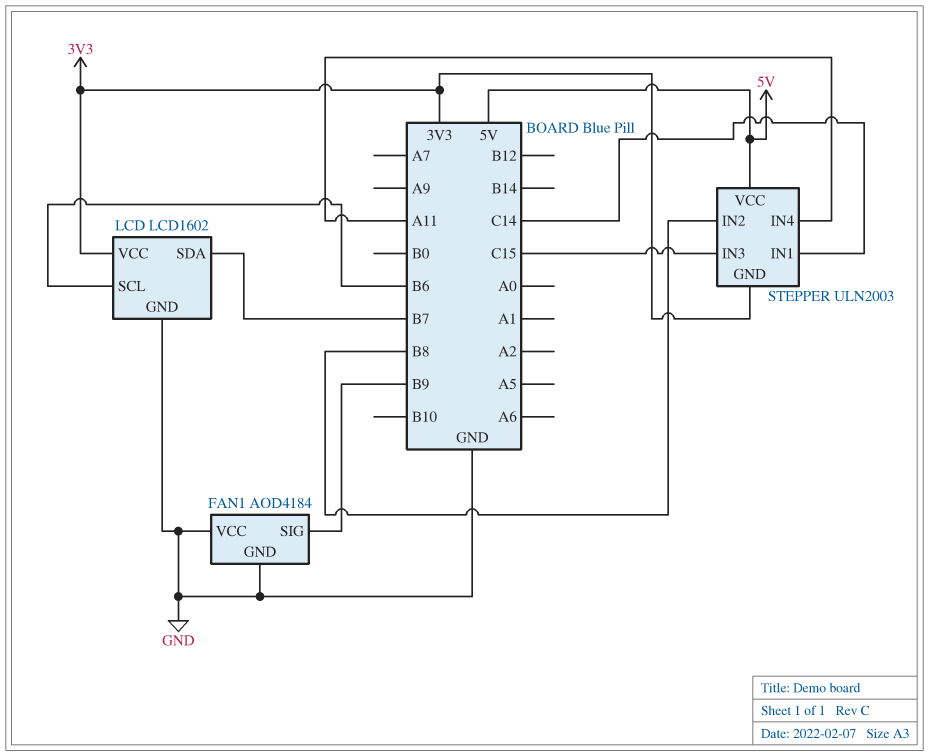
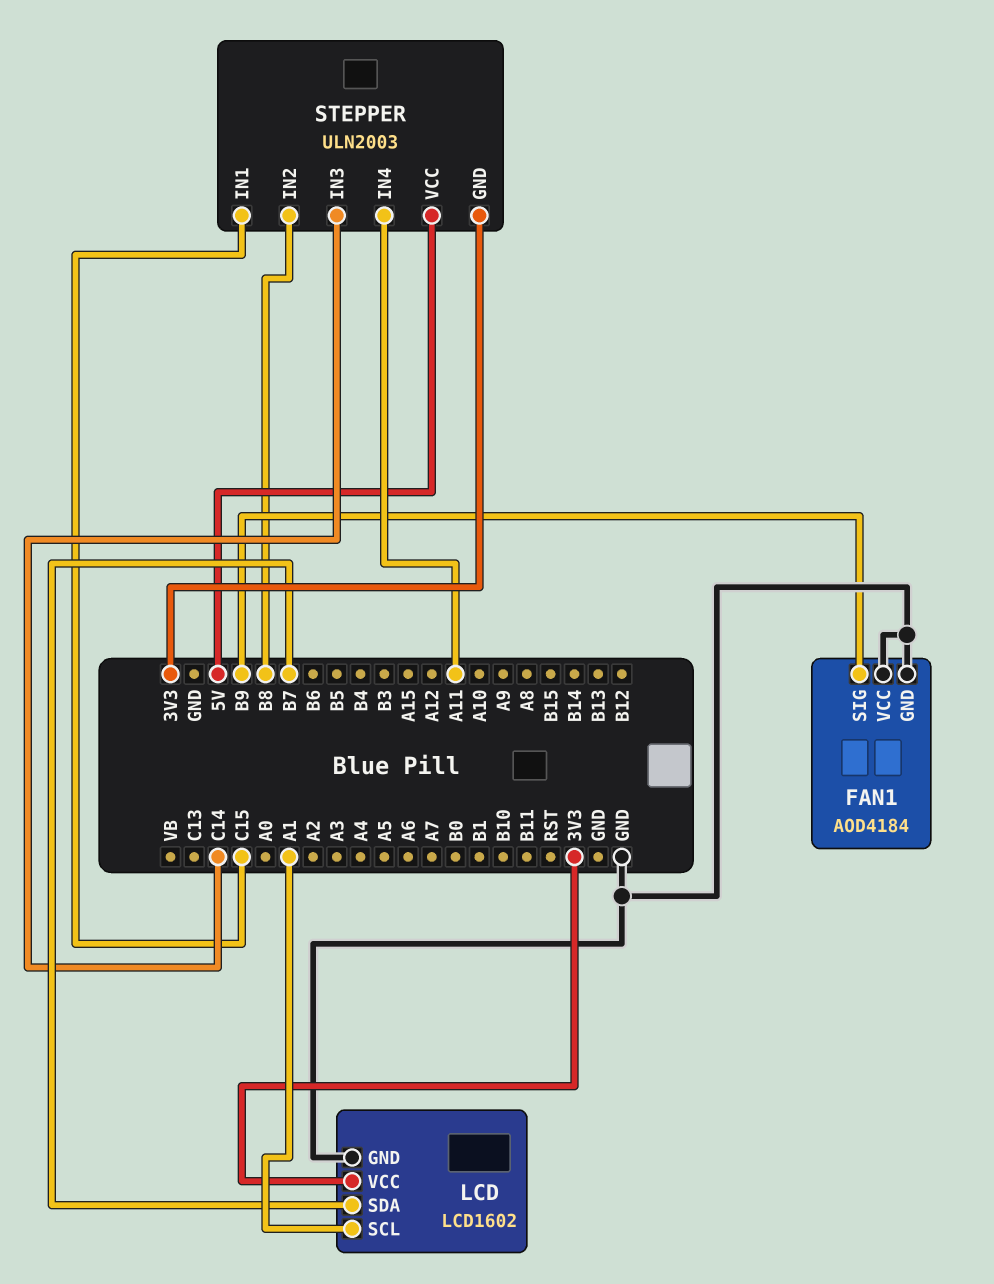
LCD pin SCL: B6 -> A1
STEPPER pin IN1: C14 -> C15
STEPPER pin IN3: C15 -> C14

